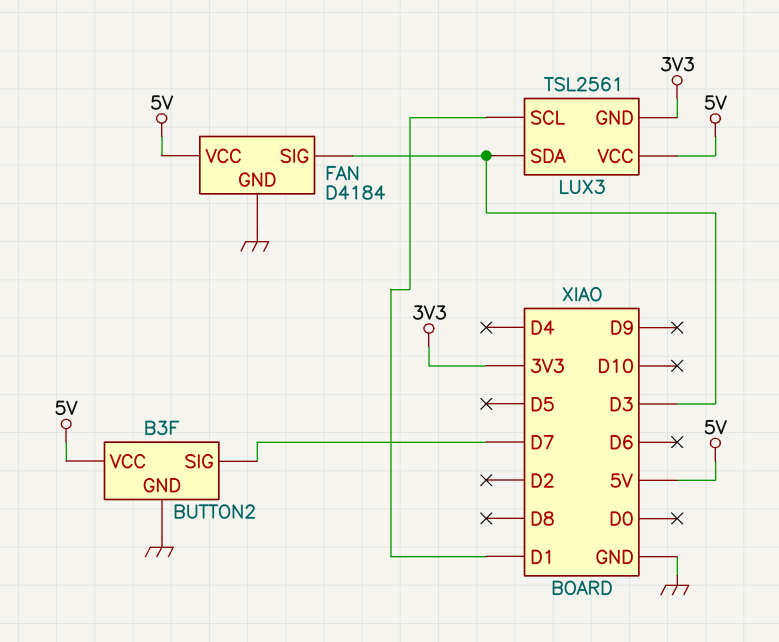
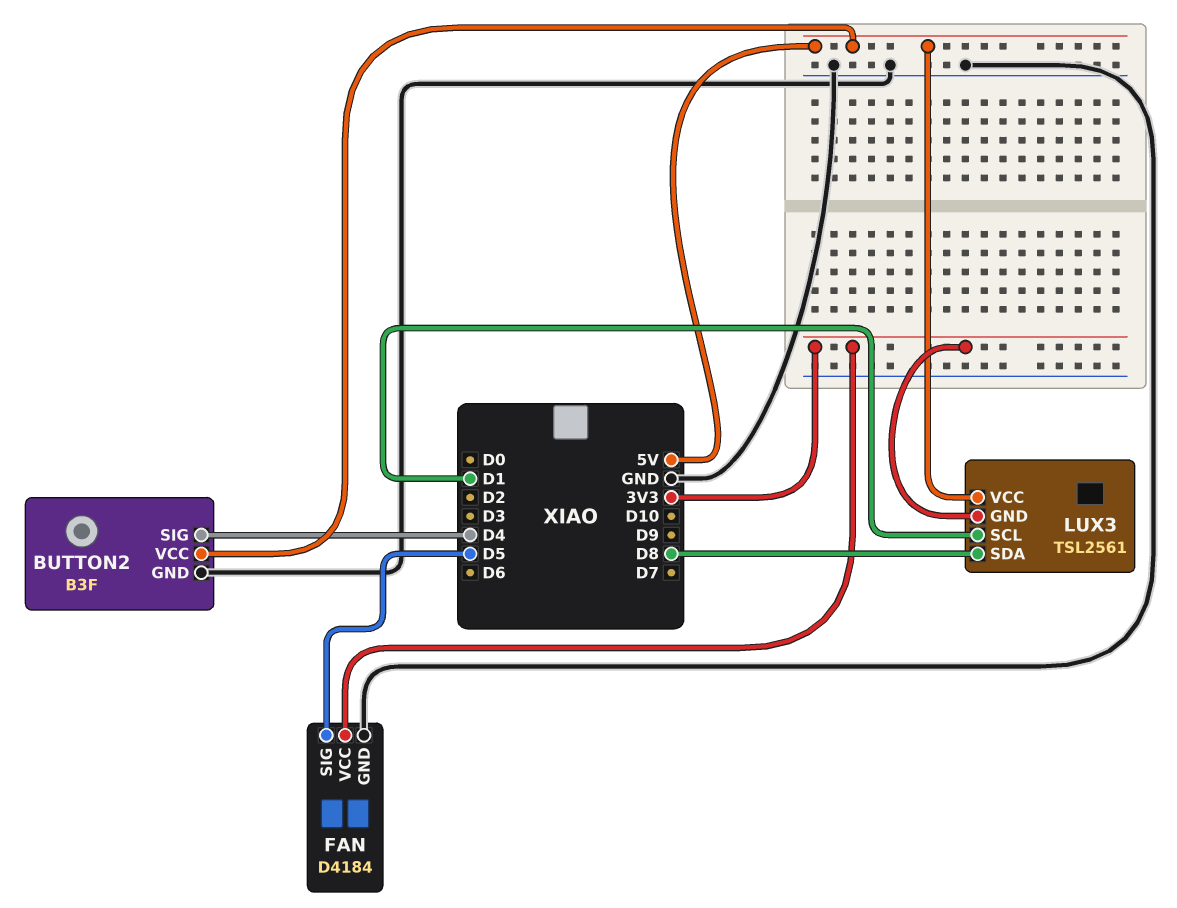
BUTTON2 pin SIG: D7 -> D4
FAN pin SIG: D3 -> D5
FAN pin VCC: 5V -> 3V3
LUX3 pin SDA: D3 -> D8

